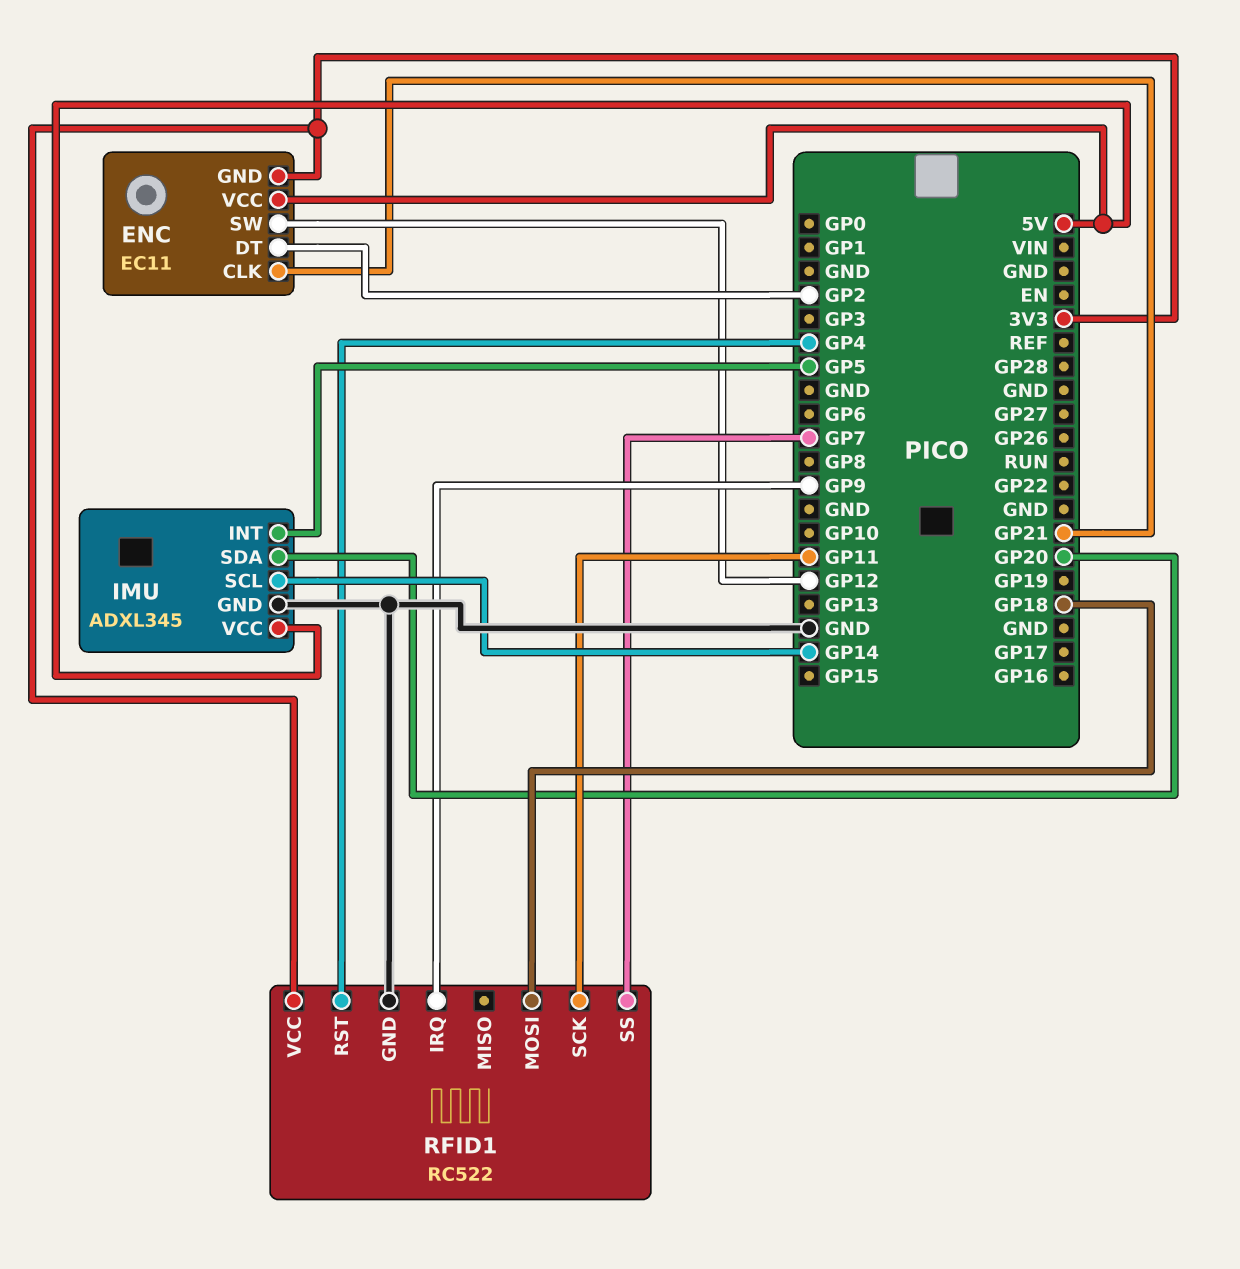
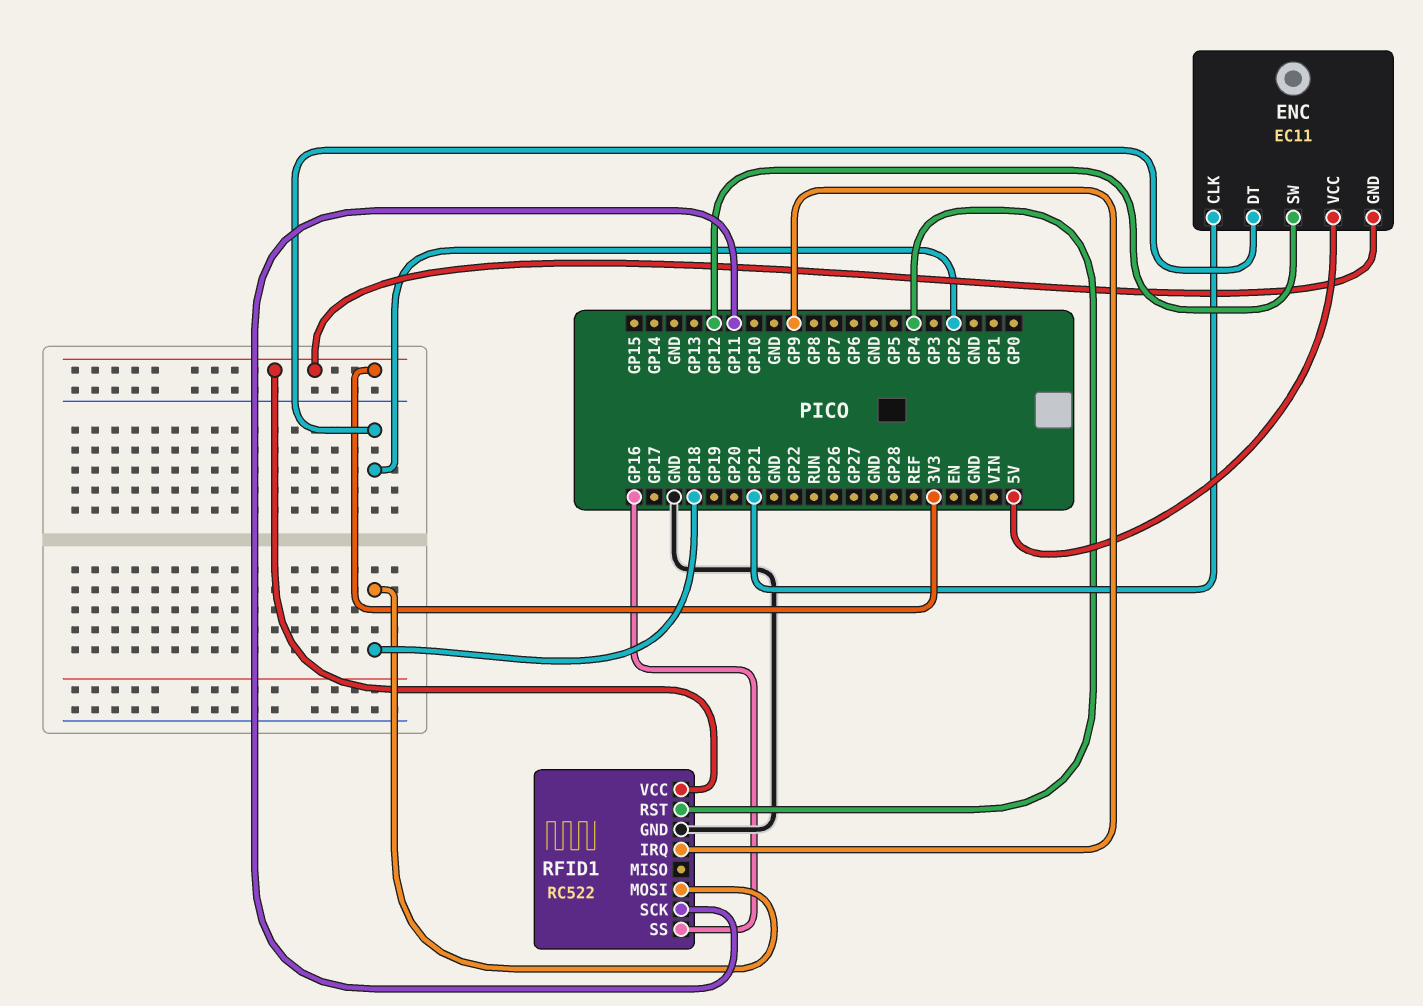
IMU: ADXL345 -> none
IMU pin GND: GND -> none
IMU pin INT: GP5 -> none
IMU pin SCL: GP14 -> none
IMU pin SDA: GP20 -> none
IMU pin VCC: 5V -> none
RFID1 pin SS: GP7 -> GP16

